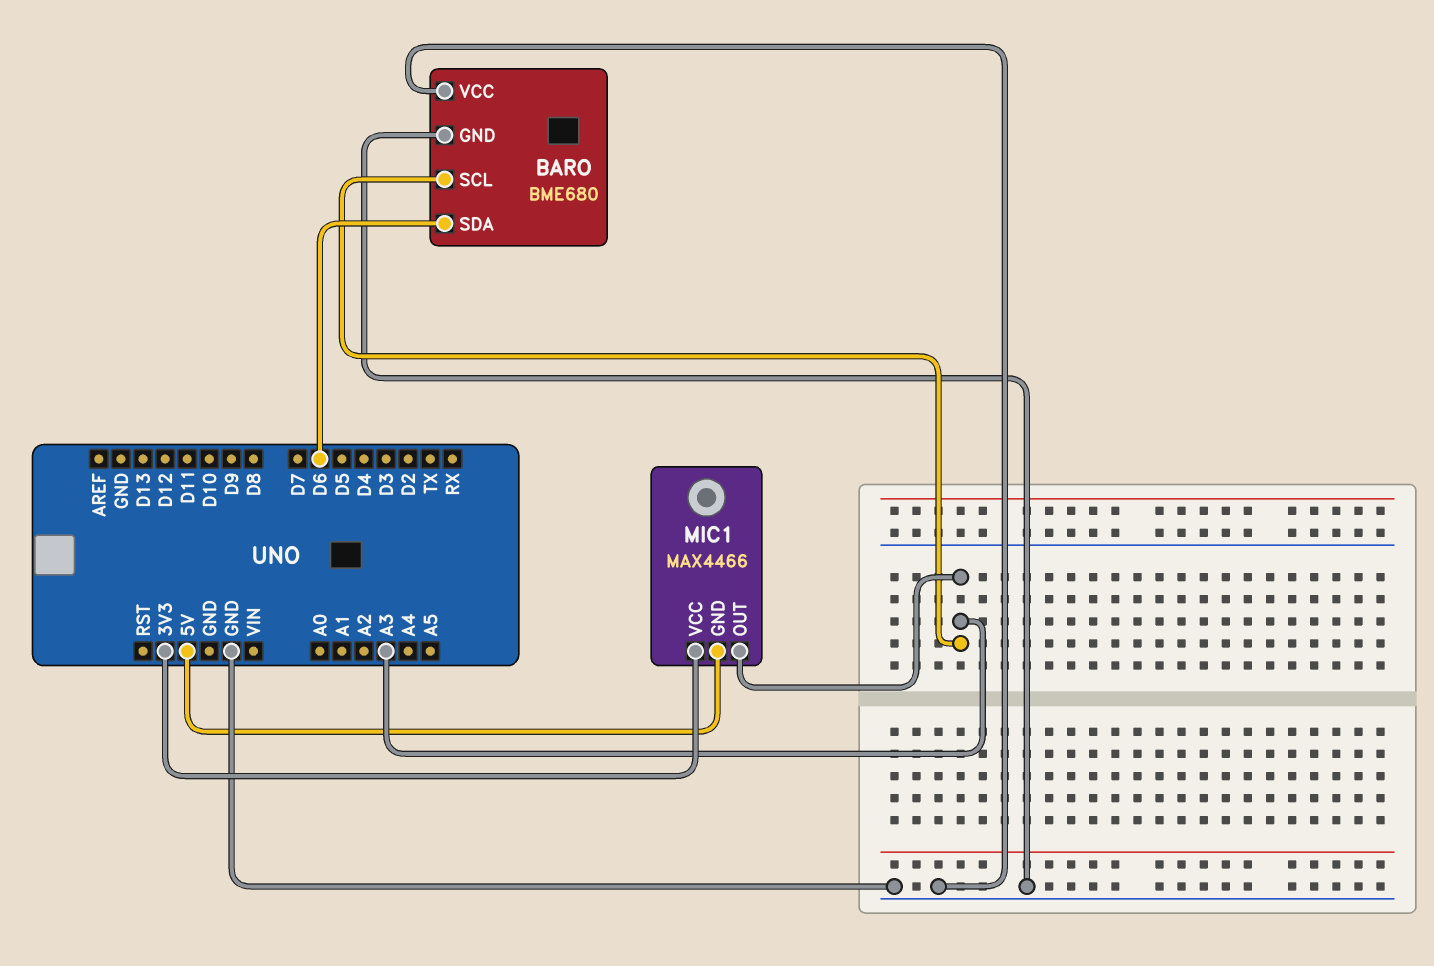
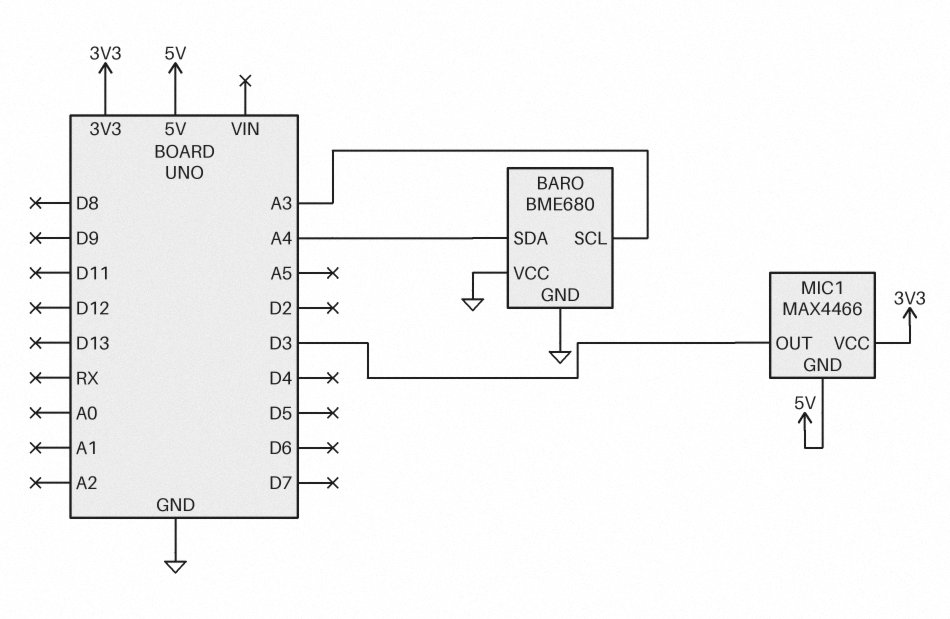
BARO pin SDA: D6 -> A4
MIC1 pin OUT: A3 -> D3

